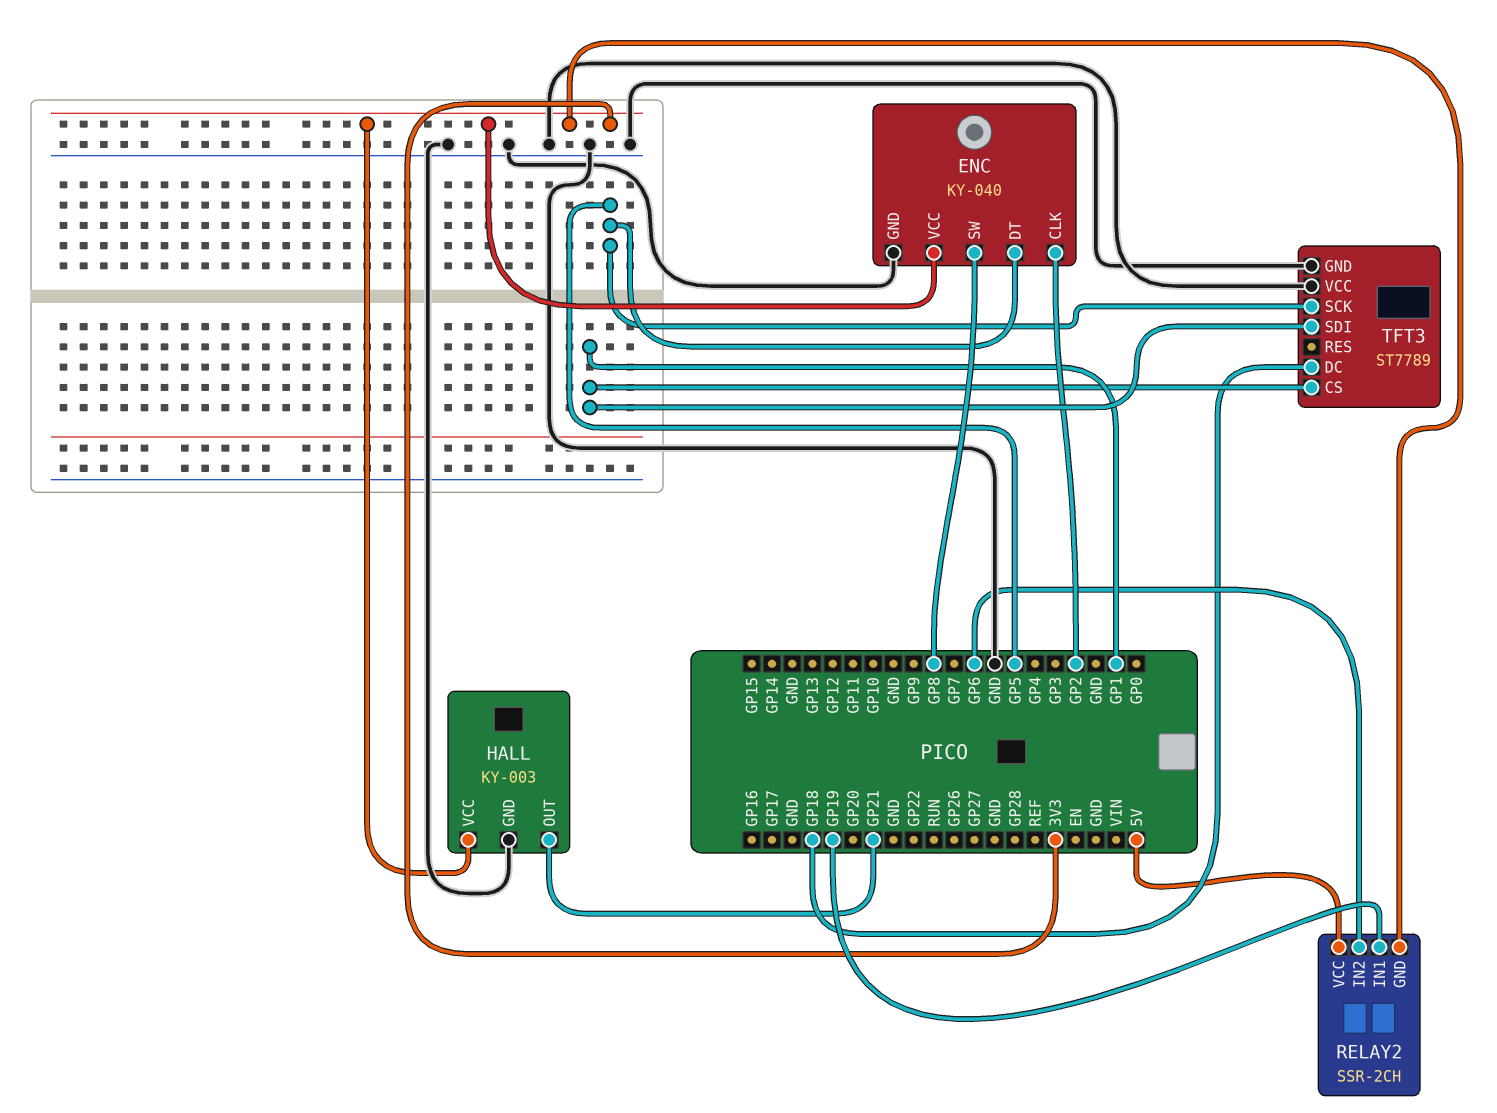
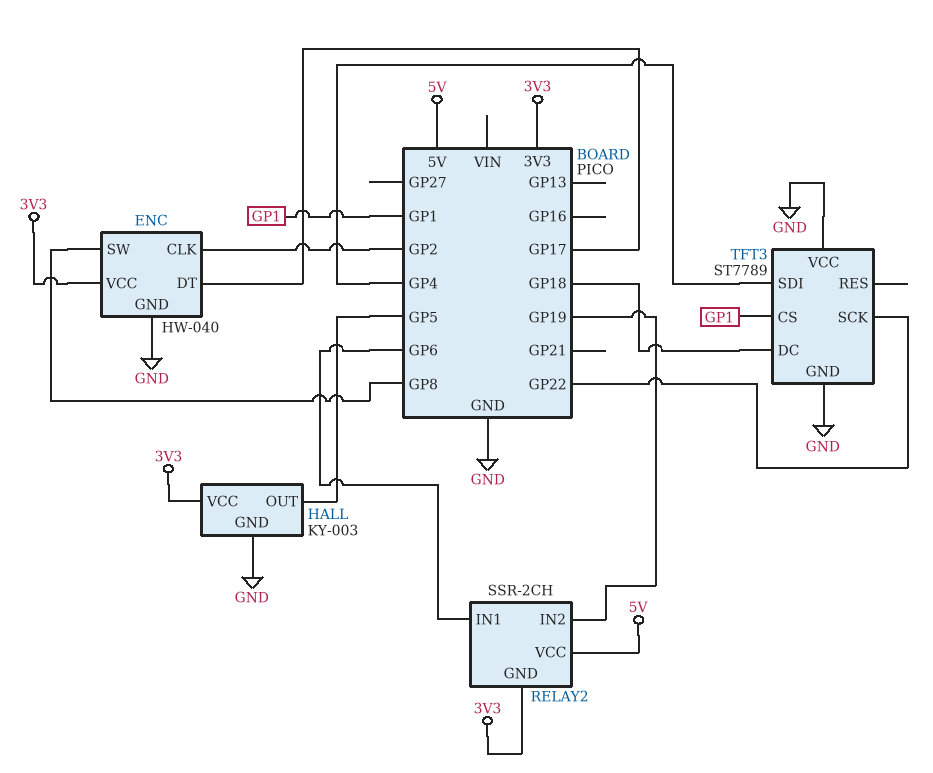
ENC: KY-040 -> HW-040
ENC pin DT: GP5 -> GP17
HALL pin OUT: GP21 -> GP5
RELAY2 pin IN1: GP19 -> GP6
RELAY2 pin IN2: GP6 -> GP19
TFT3 pin SCK: GP5 -> GP22
TFT3 pin SDI: GP1 -> GP4

